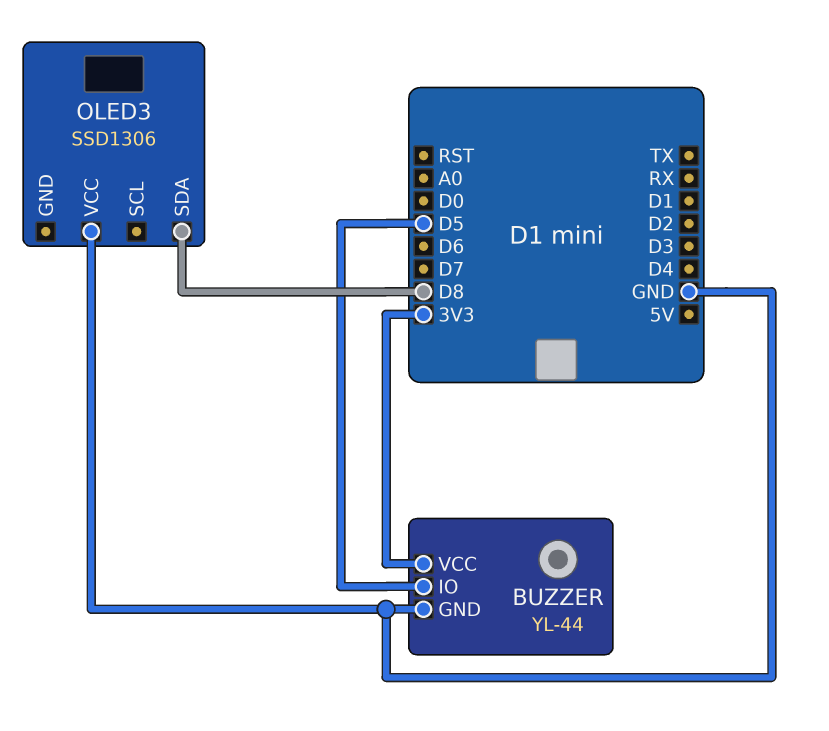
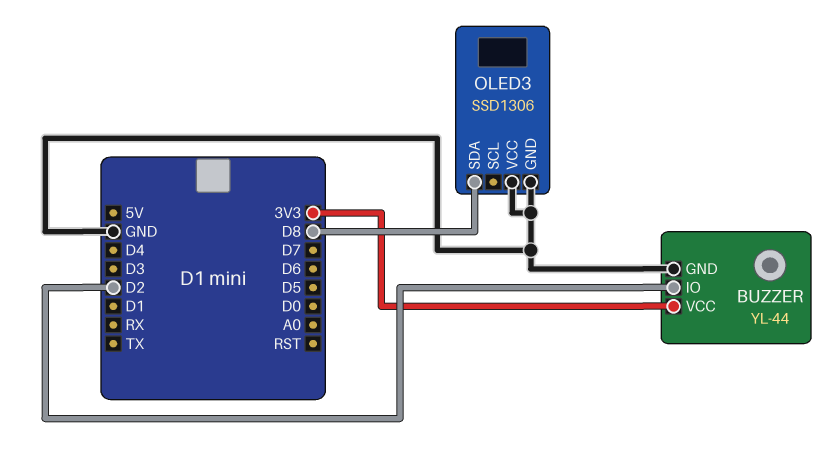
BUZZER pin IO: D5 -> D2
OLED3 pin GND: none -> GND

